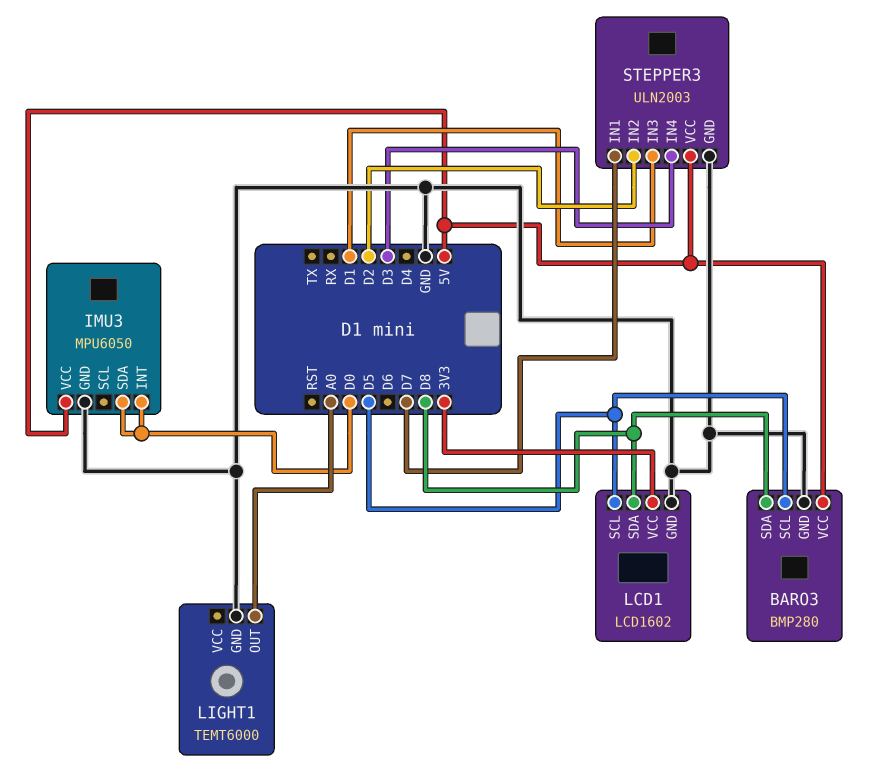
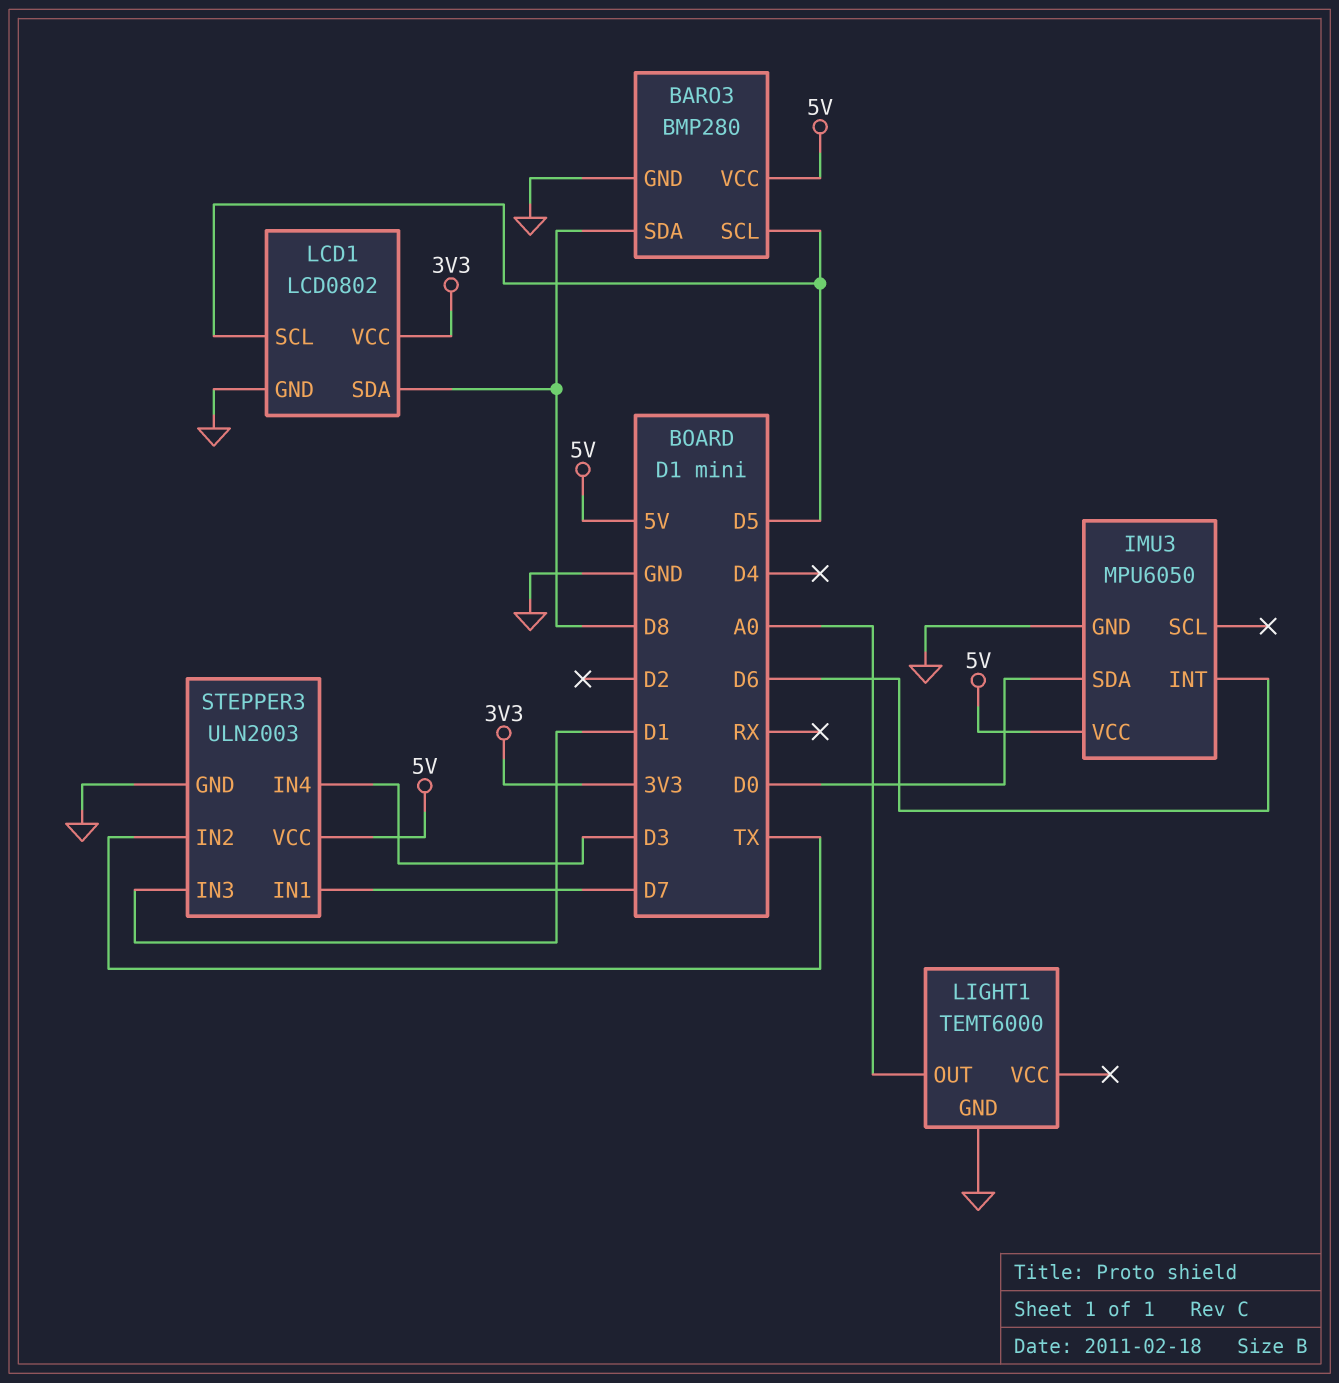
IMU3 pin INT: D0 -> D6
LCD1: LCD1602 -> LCD0802
STEPPER3 pin IN2: D2 -> TX

